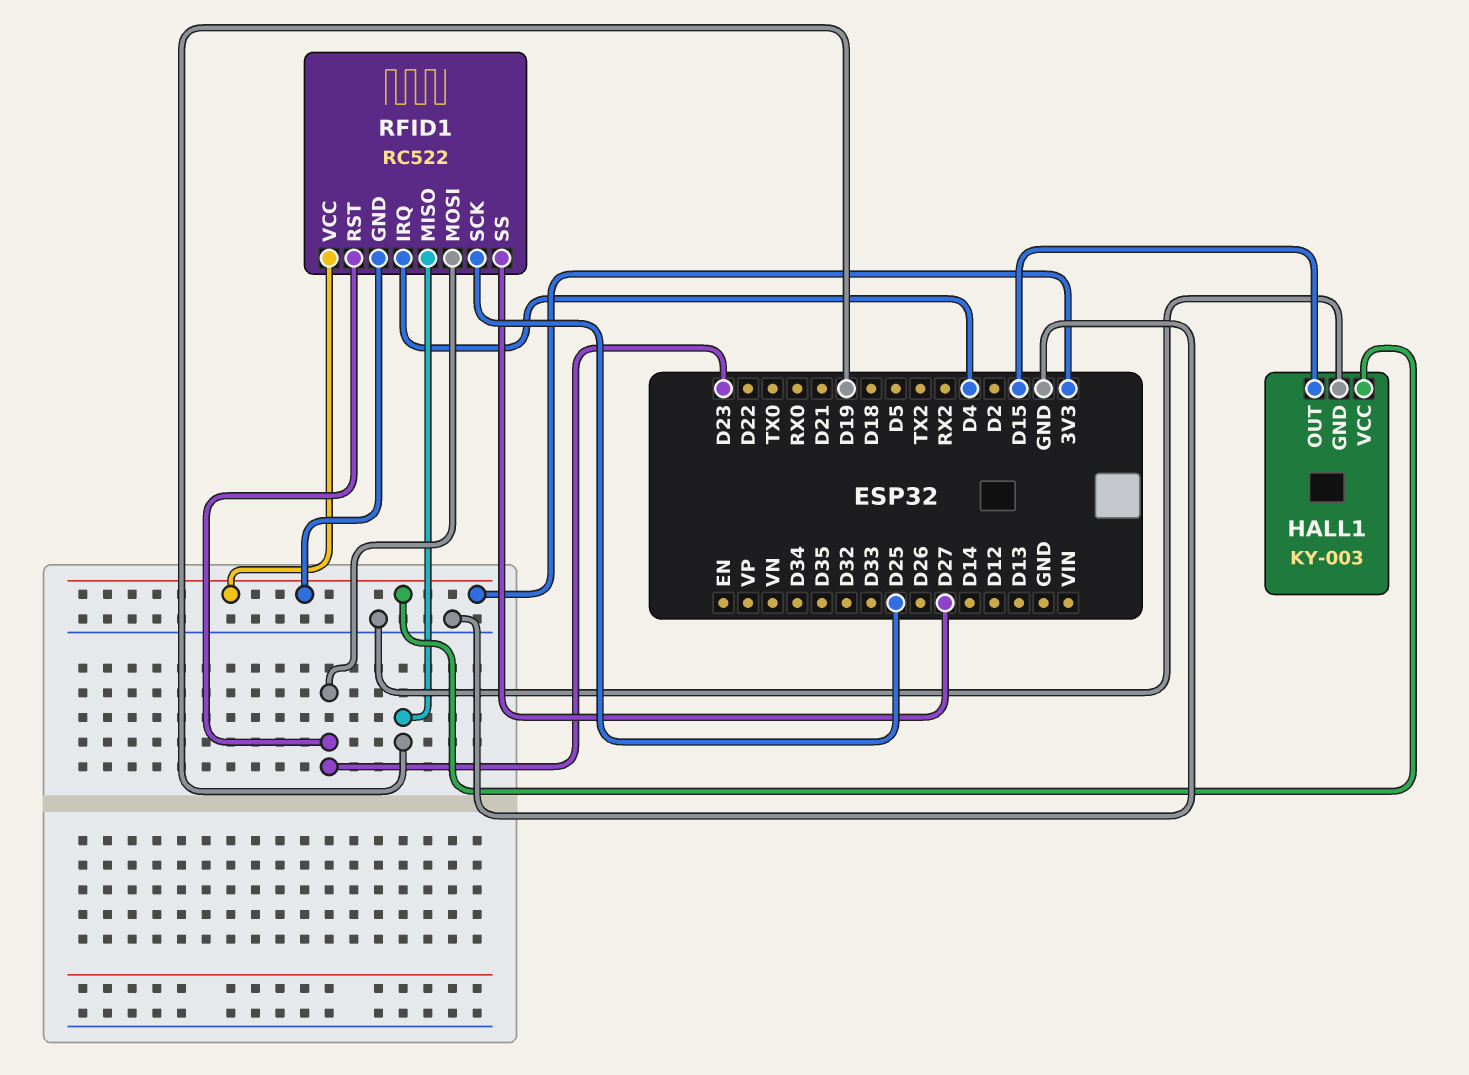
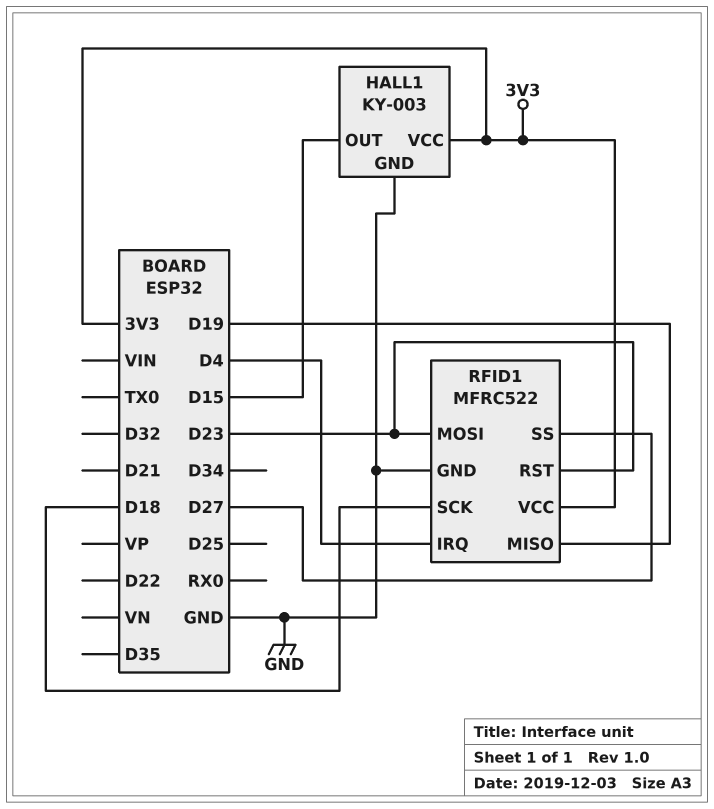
RFID1: RC522 -> MFRC522
RFID1 pin GND: 3V3 -> GND
RFID1 pin SCK: D25 -> D18

